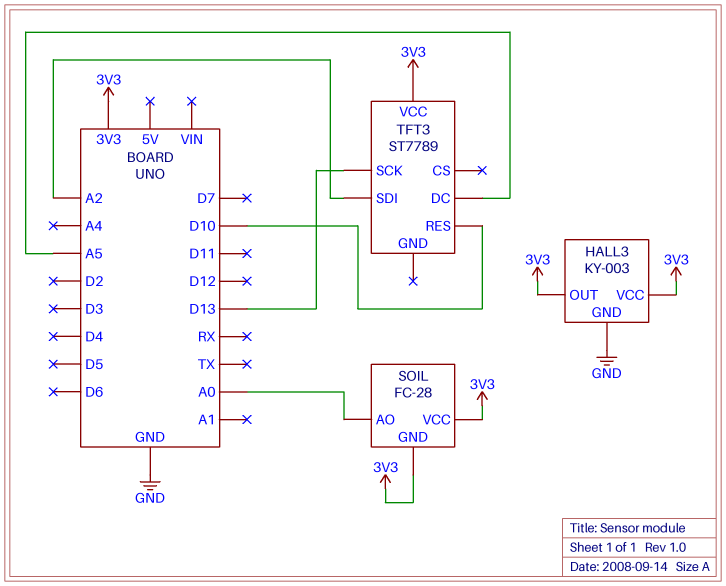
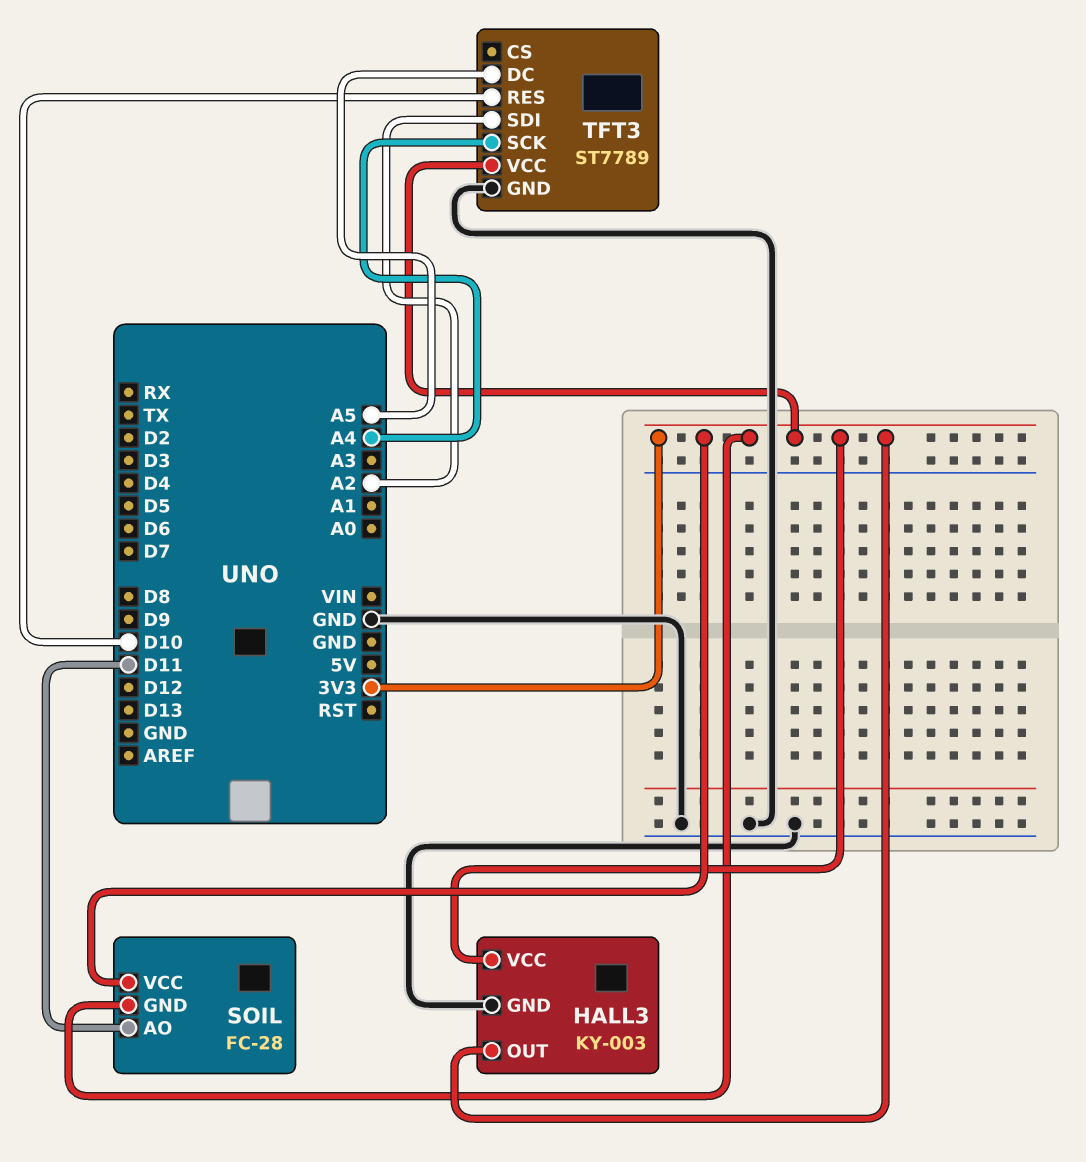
SOIL pin AO: A0 -> D11
TFT3 pin GND: none -> GND
TFT3 pin SCK: D13 -> A4

